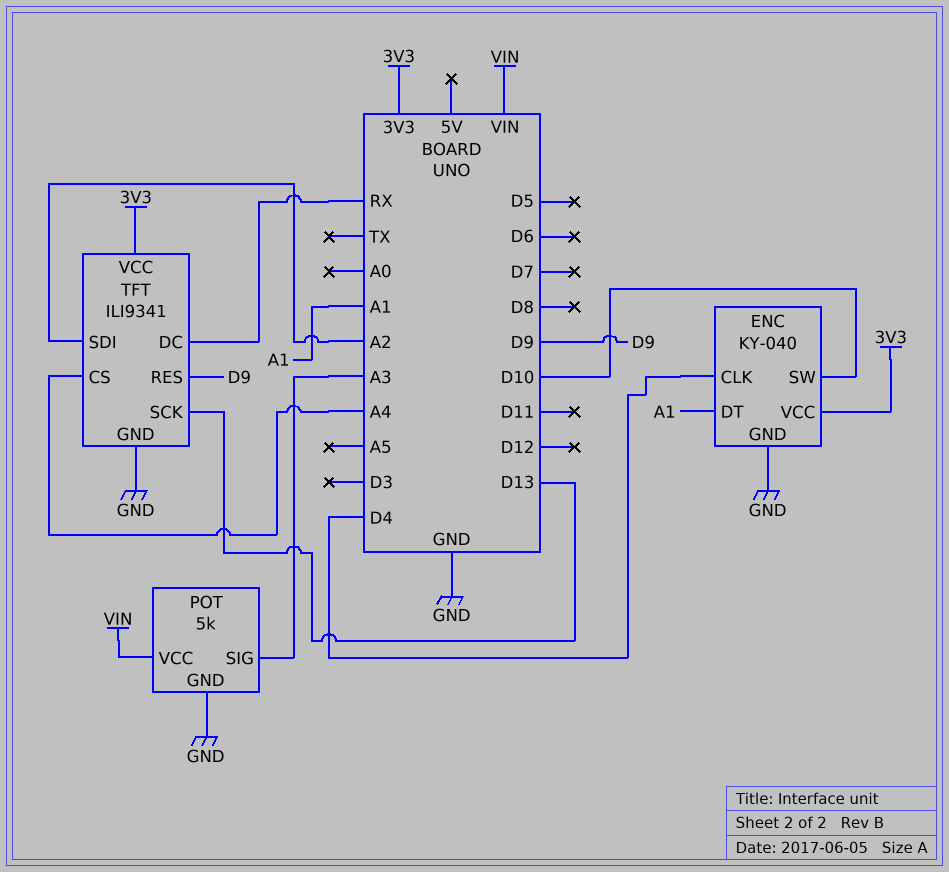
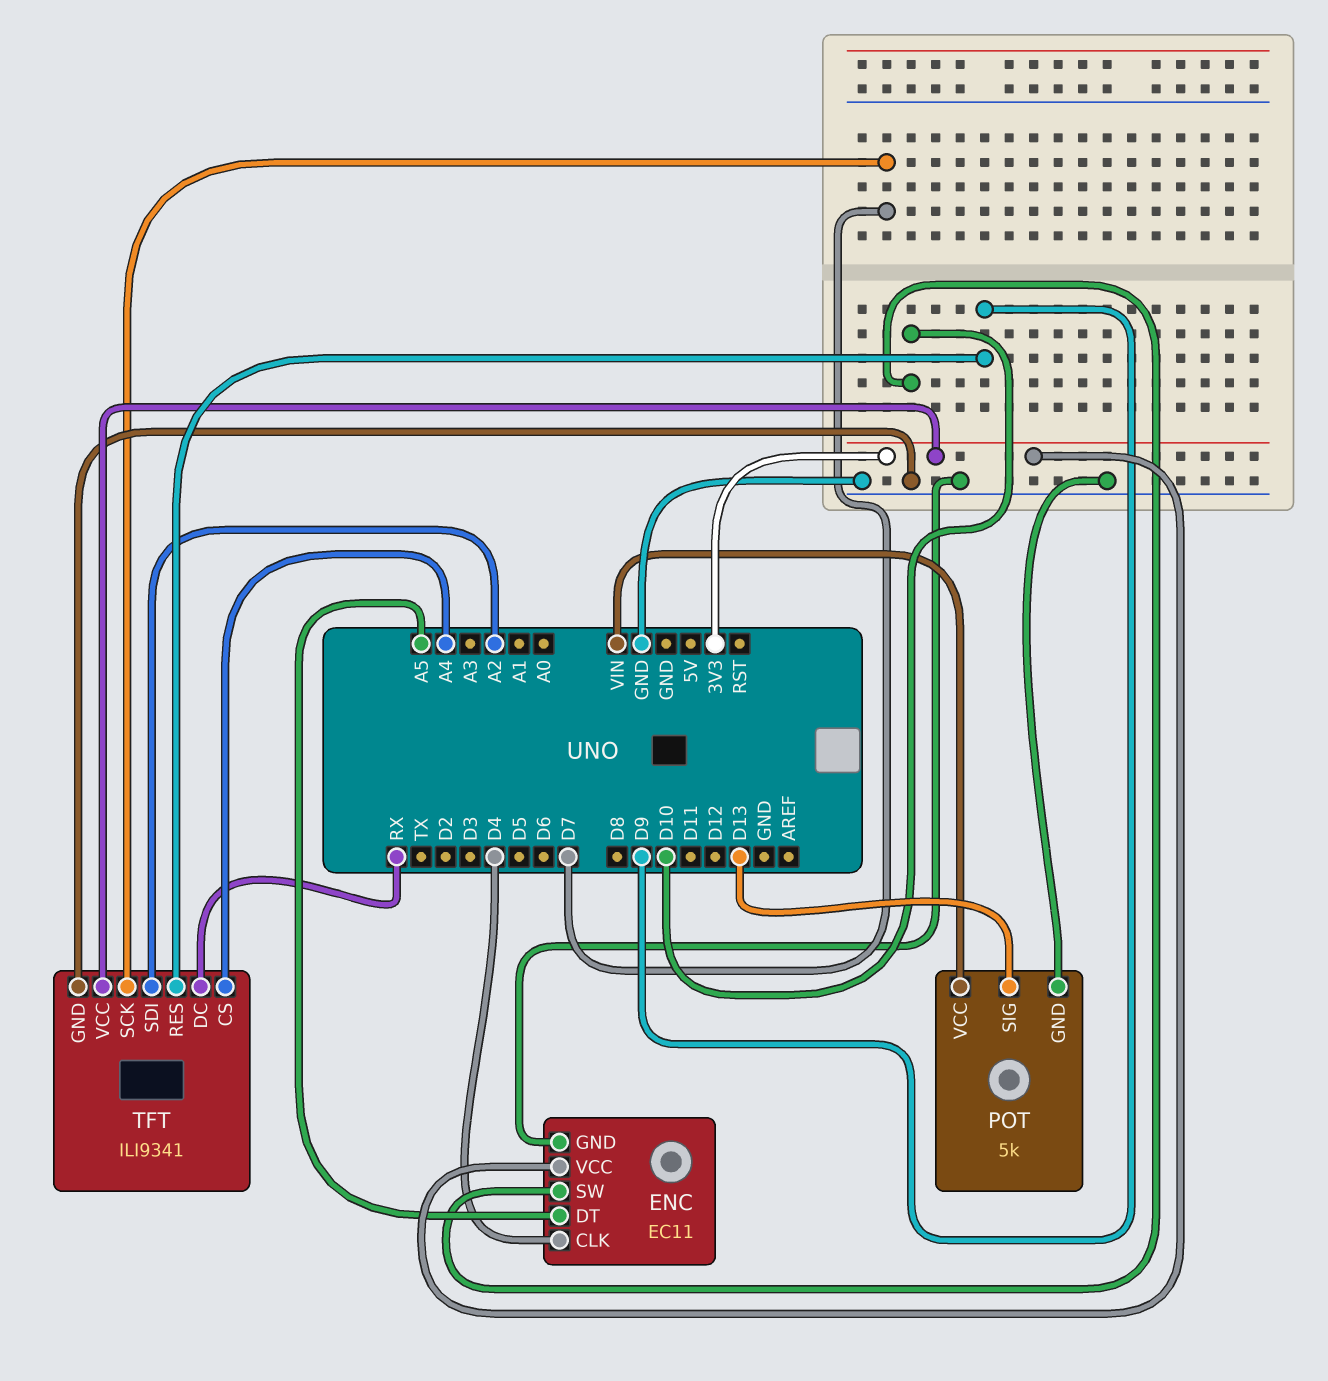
ENC: KY-040 -> EC11
ENC pin DT: A1 -> A5
POT pin SIG: A3 -> D13
TFT pin SCK: D13 -> D7

